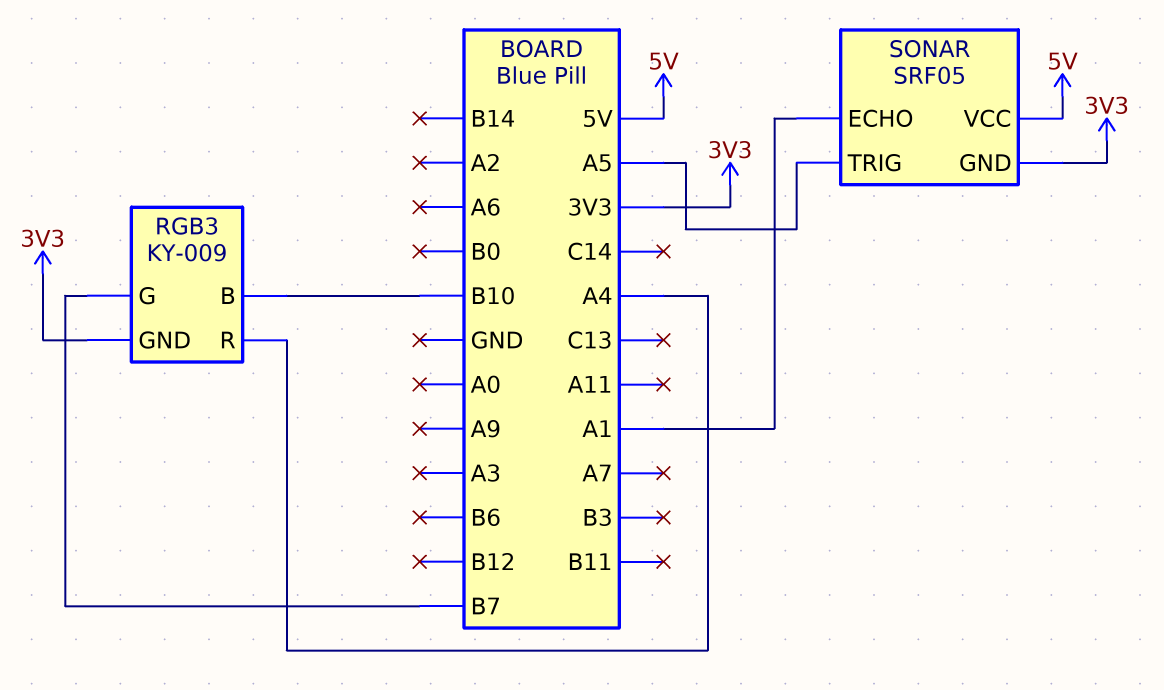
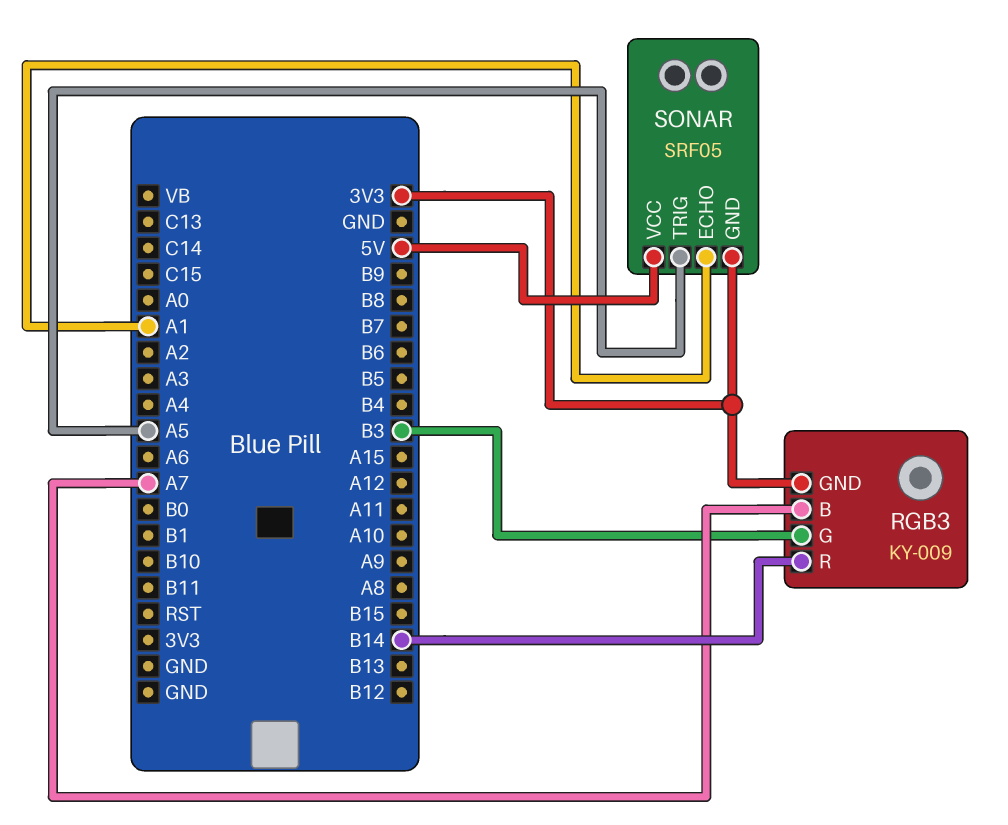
RGB3 pin B: B10 -> A7
RGB3 pin G: B7 -> B3
RGB3 pin R: A4 -> B14

